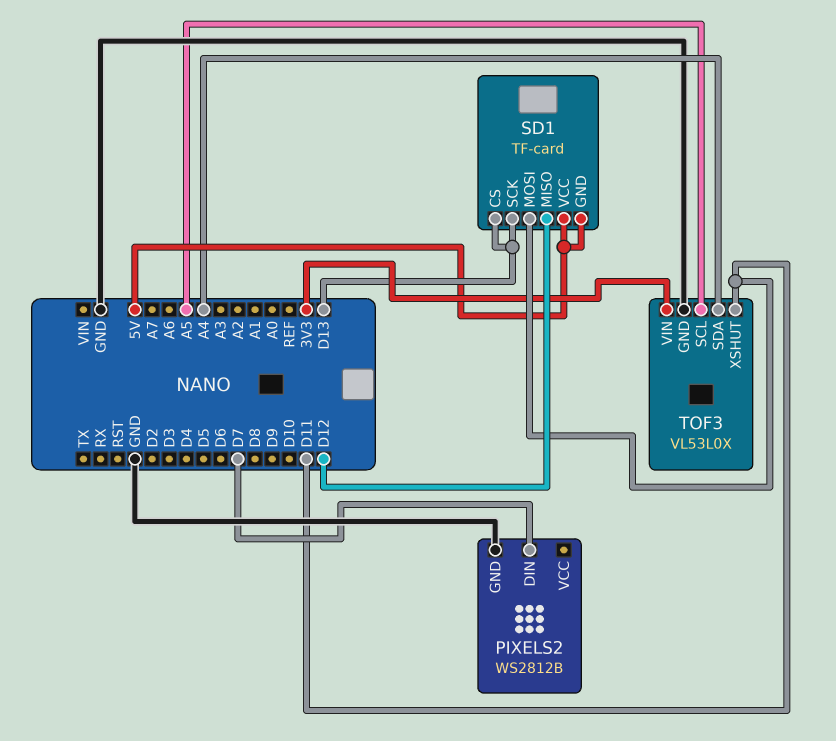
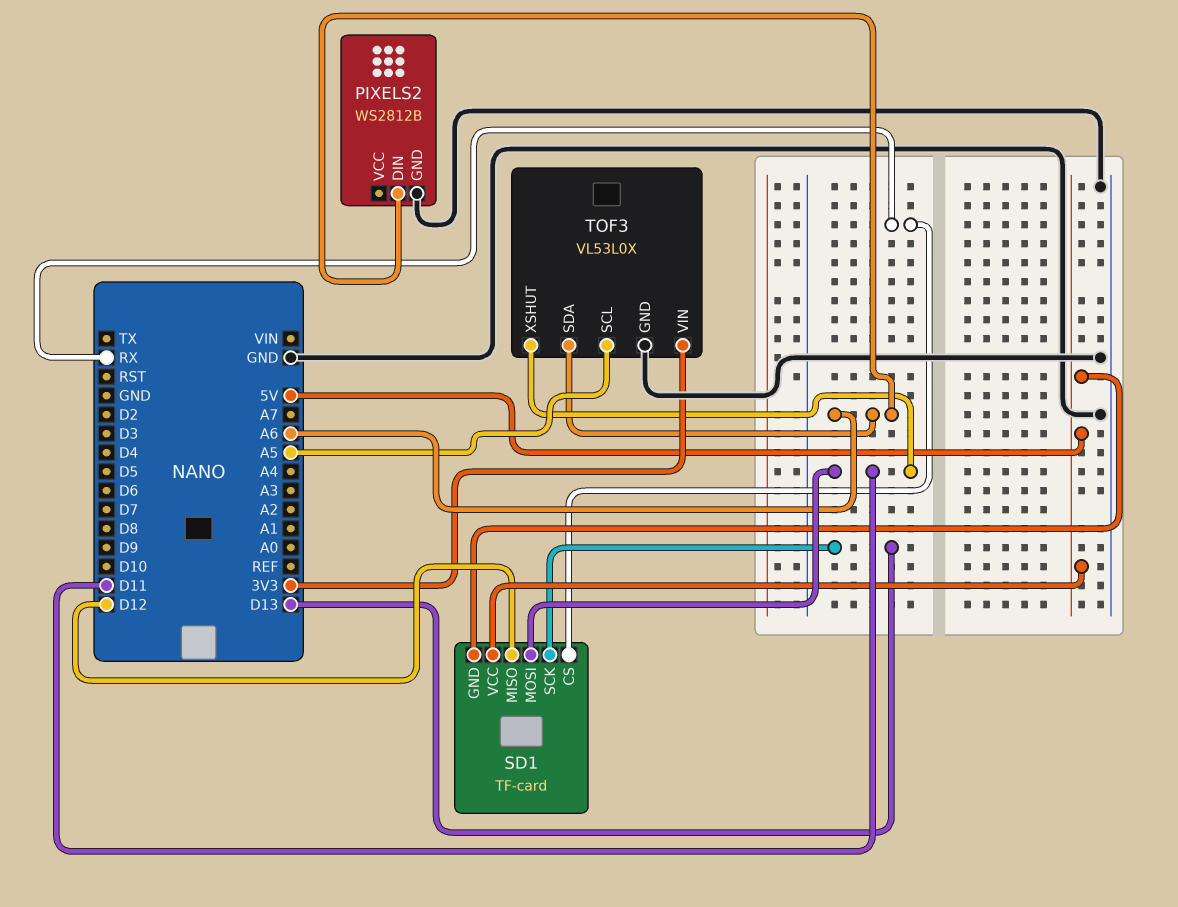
PIXELS2 pin DIN: D7 -> A6
SD1 pin CS: D13 -> RX
TOF3 pin SDA: A4 -> A6

